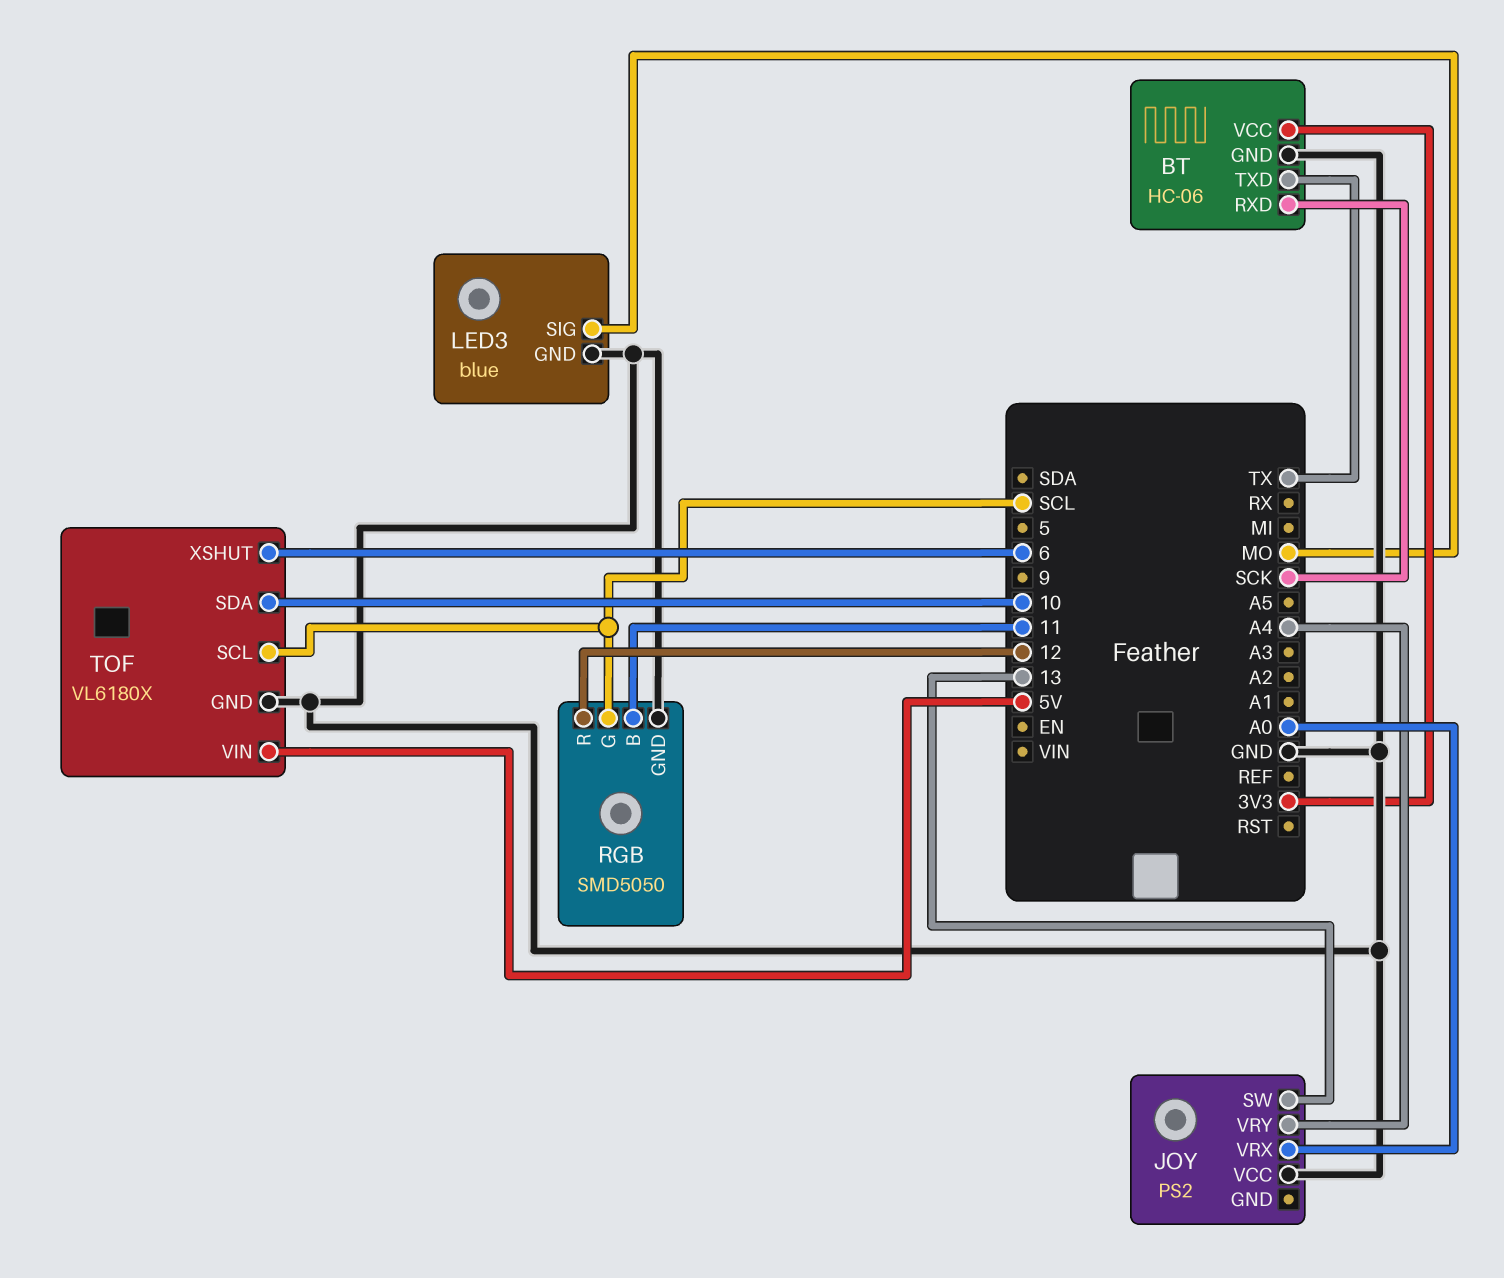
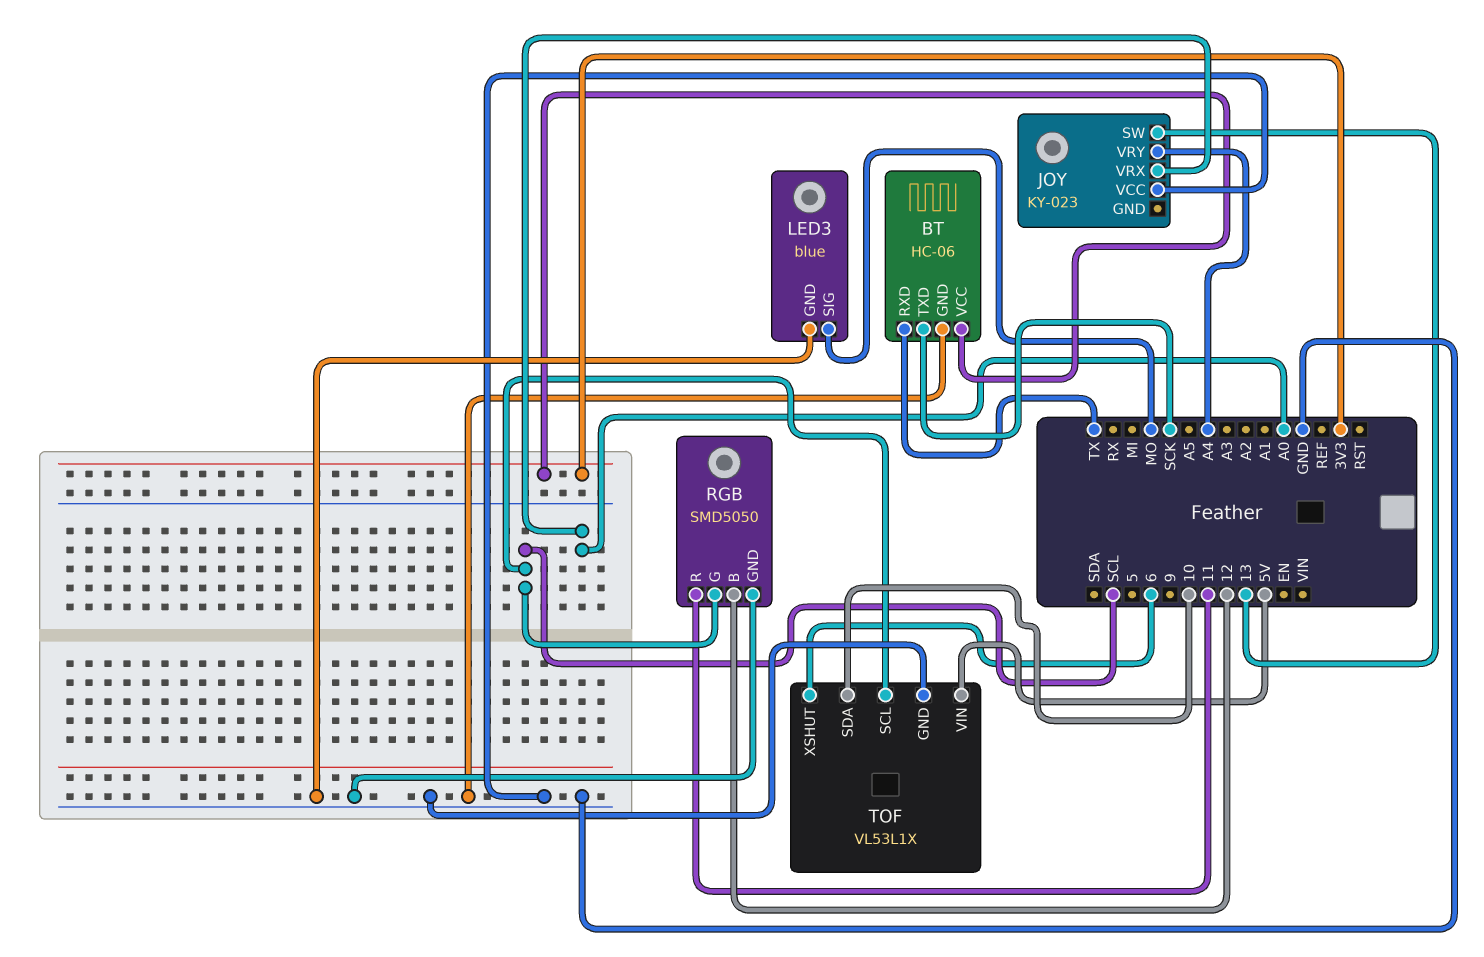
BT pin RXD: SCK -> TX
BT pin TXD: TX -> SCK
JOY: PS2 -> KY-023
RGB pin B: 11 -> 12
RGB pin R: 12 -> 11
TOF: VL6180X -> VL53L1X

